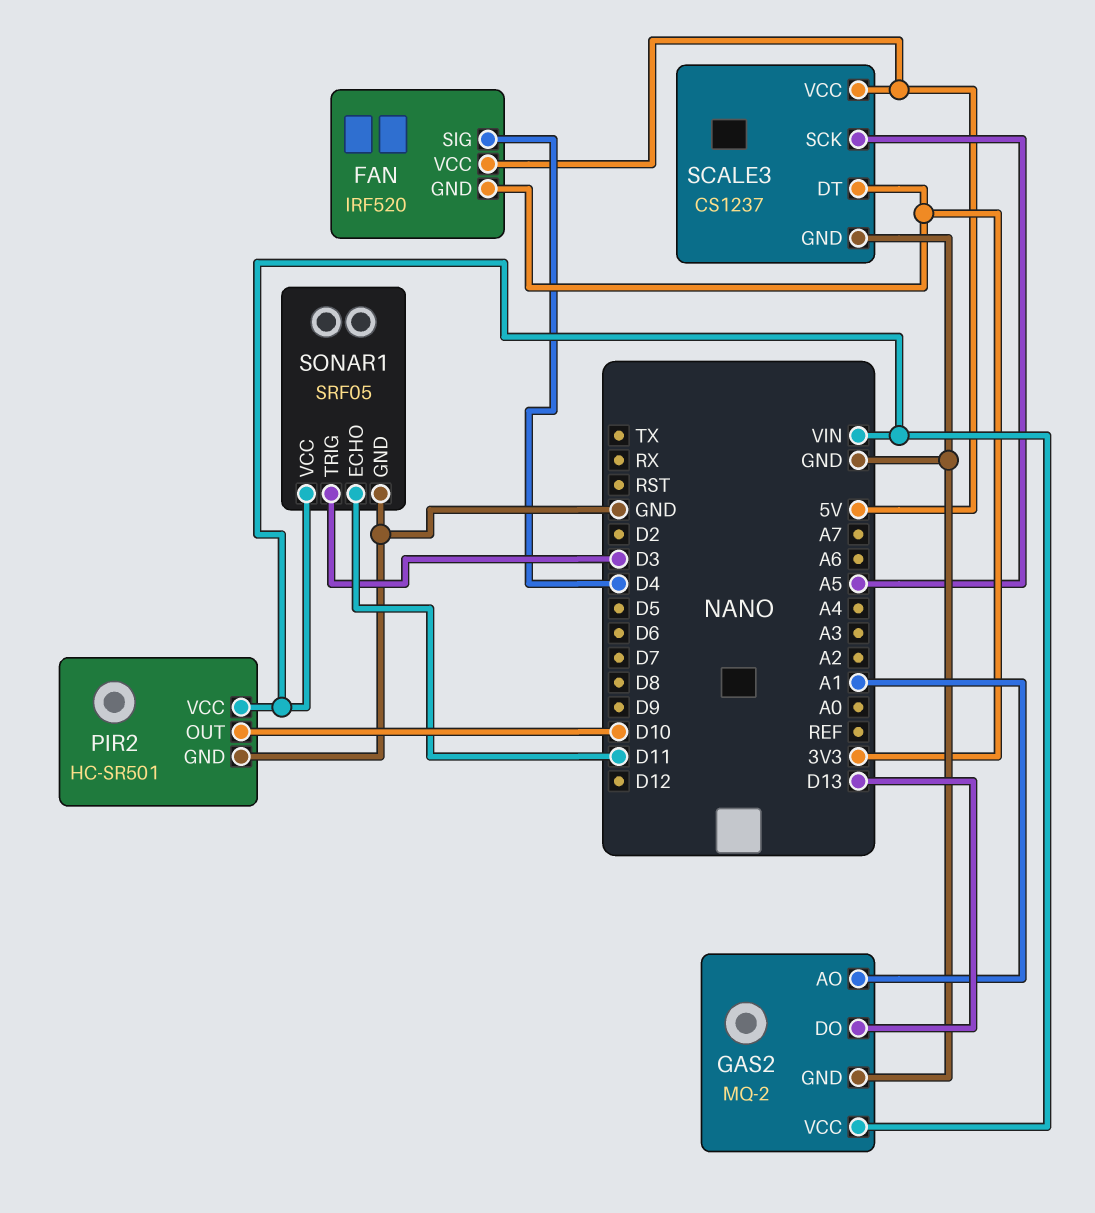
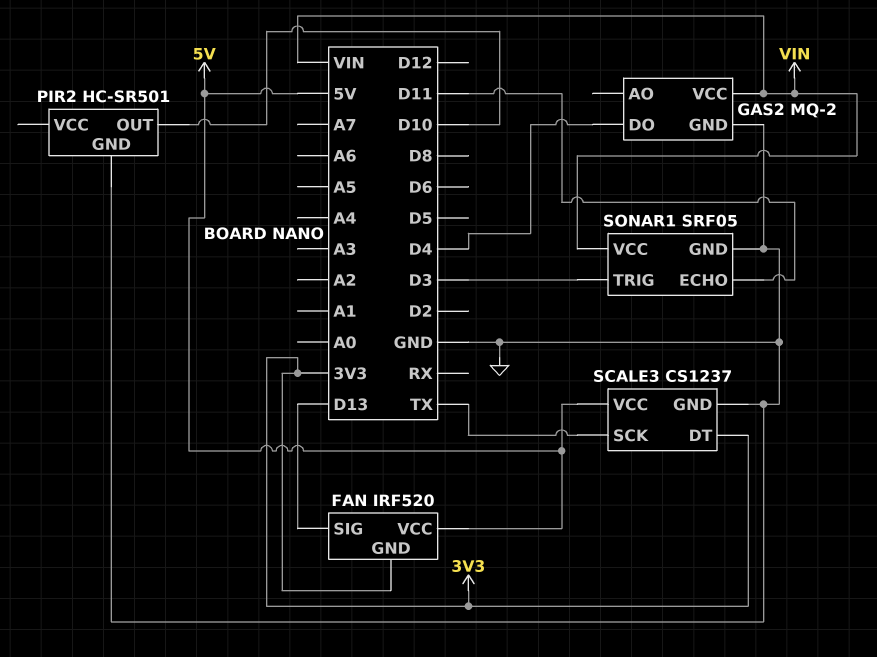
FAN pin SIG: D4 -> D13
GAS2 pin AO: A1 -> none
GAS2 pin DO: D13 -> D4
PIR2 pin VCC: VIN -> none
SCALE3 pin SCK: A5 -> TX

